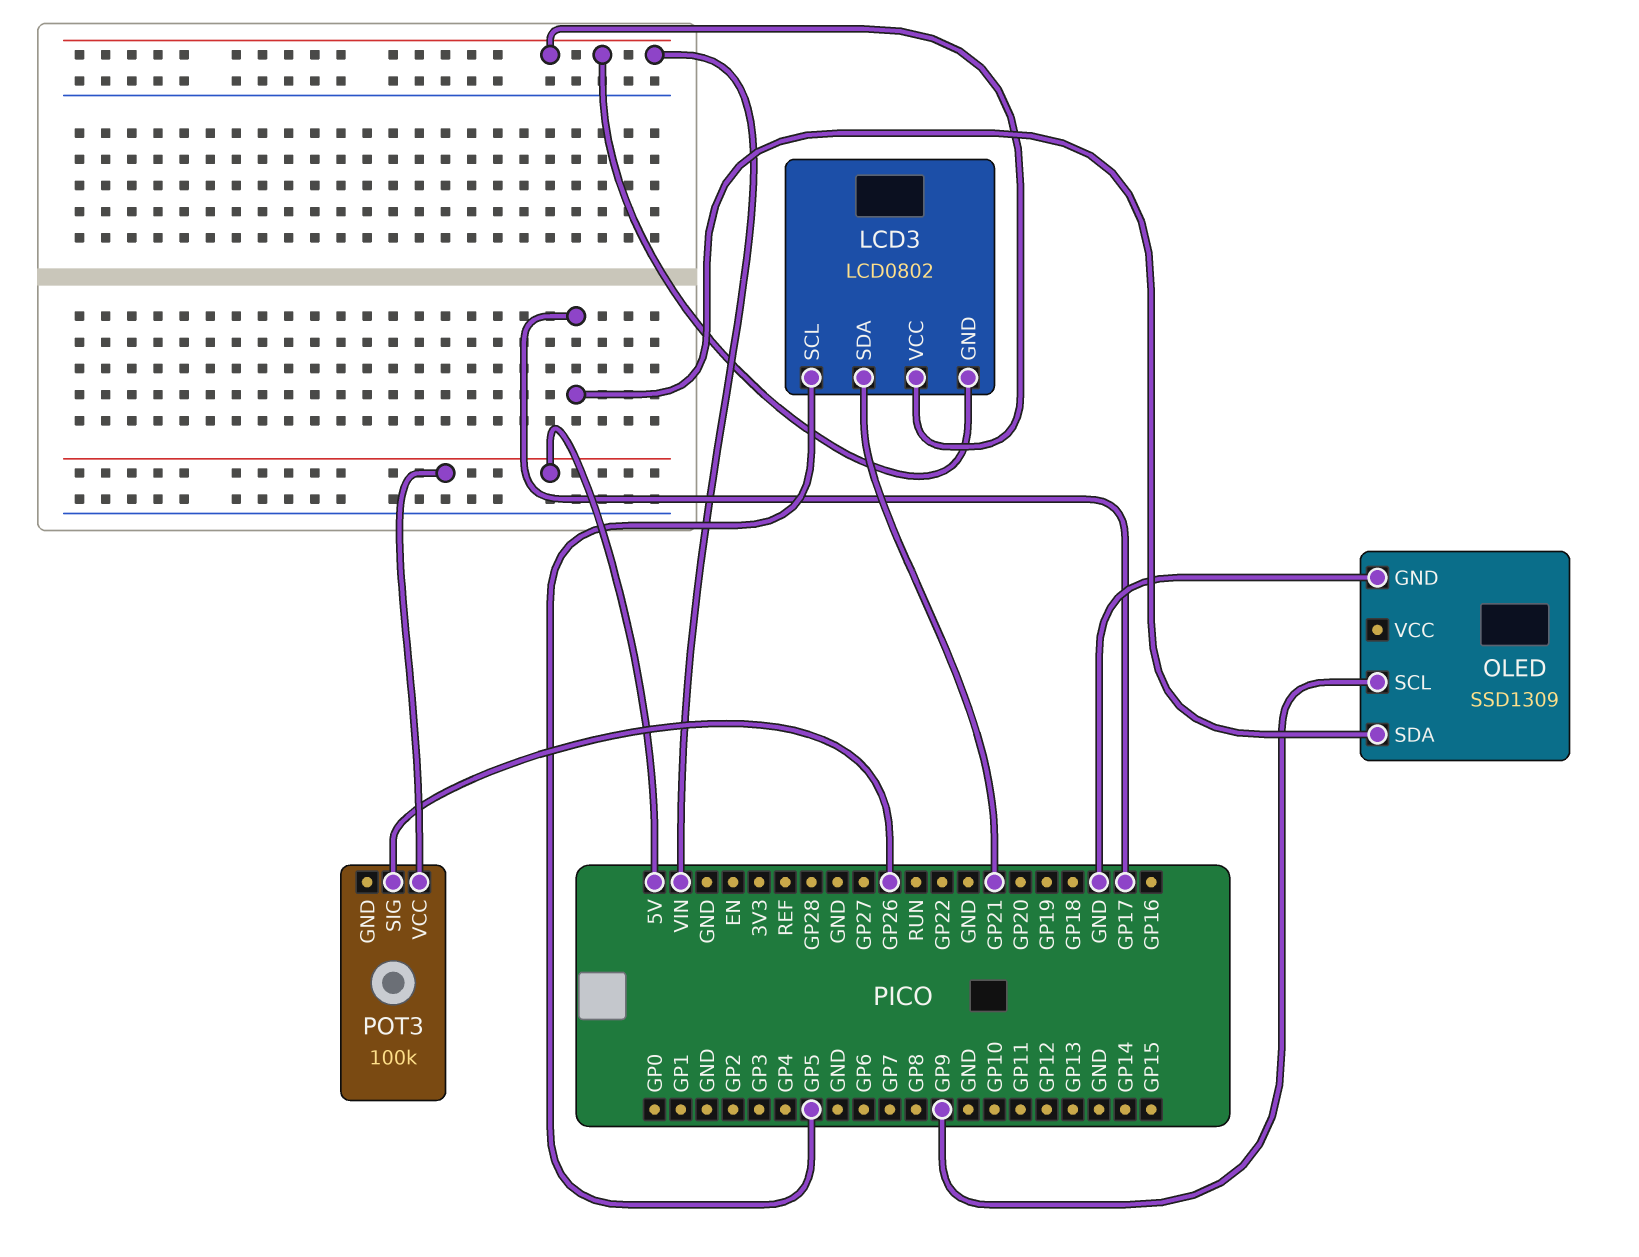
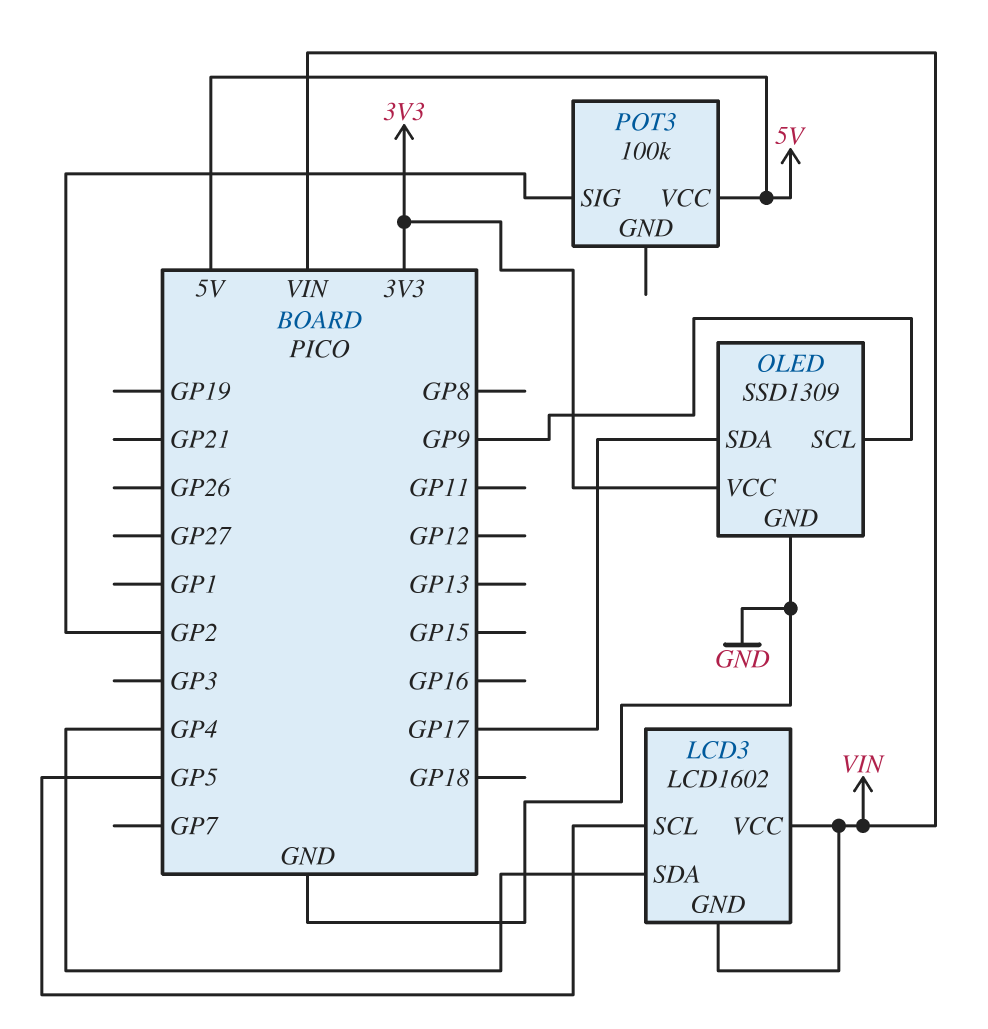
LCD3: LCD0802 -> LCD1602
LCD3 pin SDA: GP21 -> GP4
OLED pin VCC: none -> 3V3
POT3 pin SIG: GP26 -> GP2

